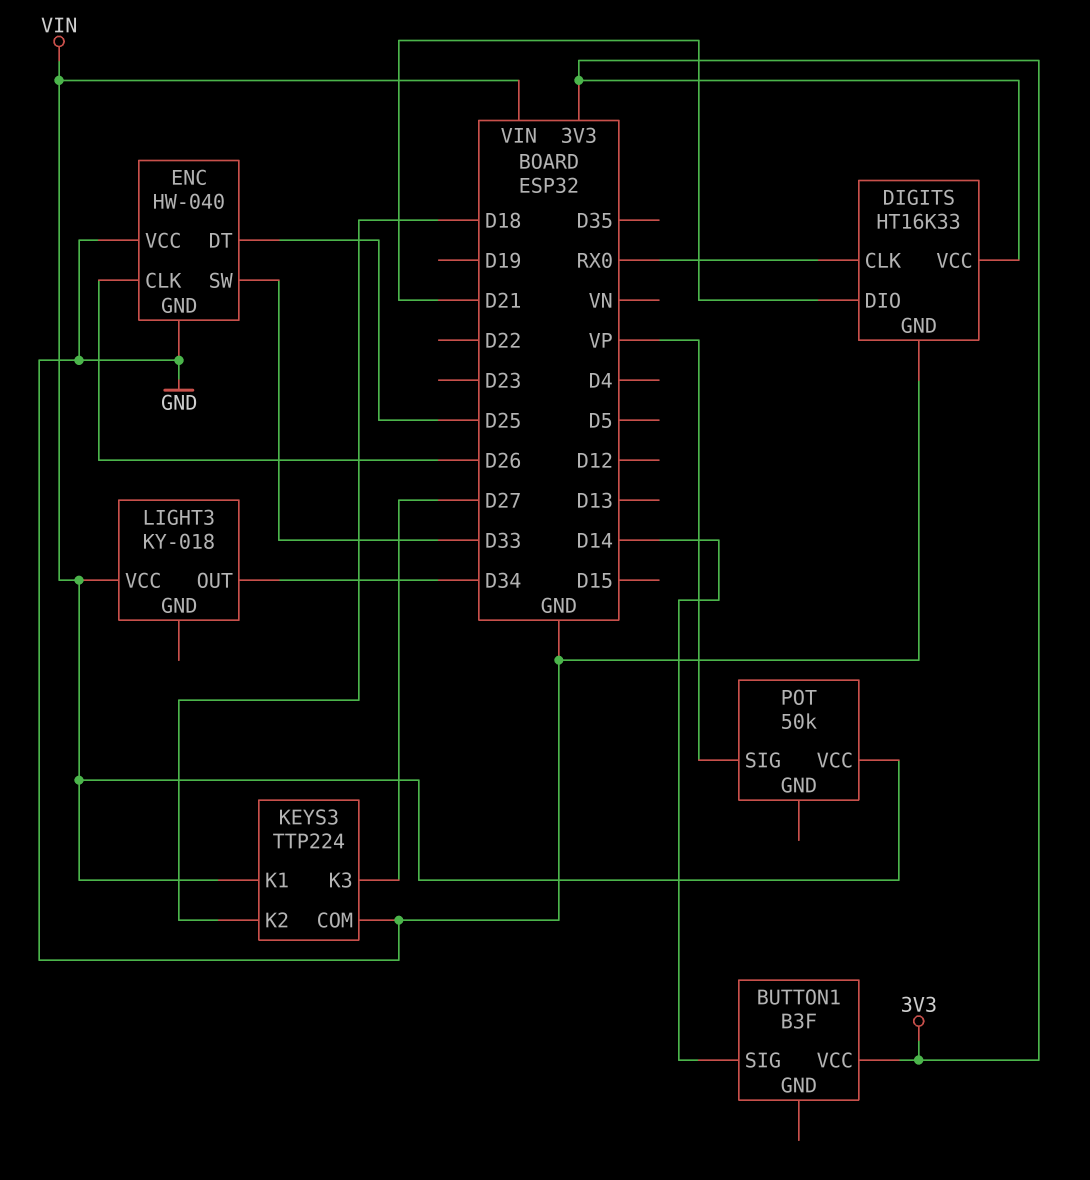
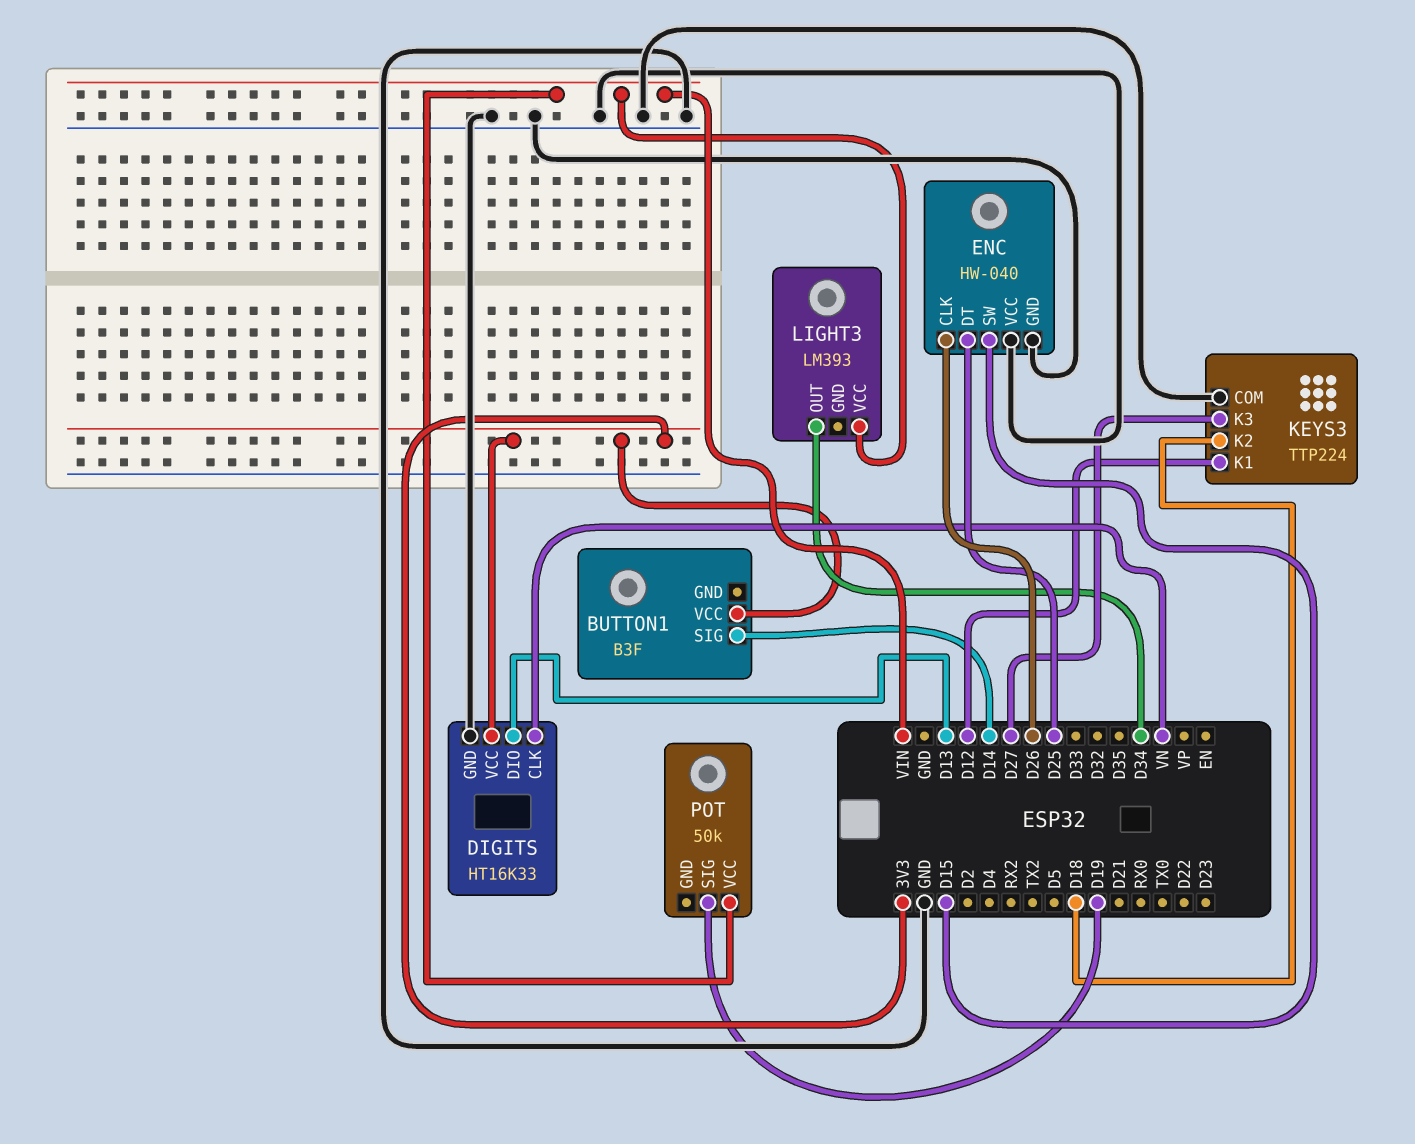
DIGITS pin CLK: RX0 -> VN
DIGITS pin DIO: D21 -> D13
ENC pin SW: D33 -> D15
KEYS3 pin K1: VIN -> D12
LIGHT3: KY-018 -> LM393
POT pin SIG: VP -> D19

